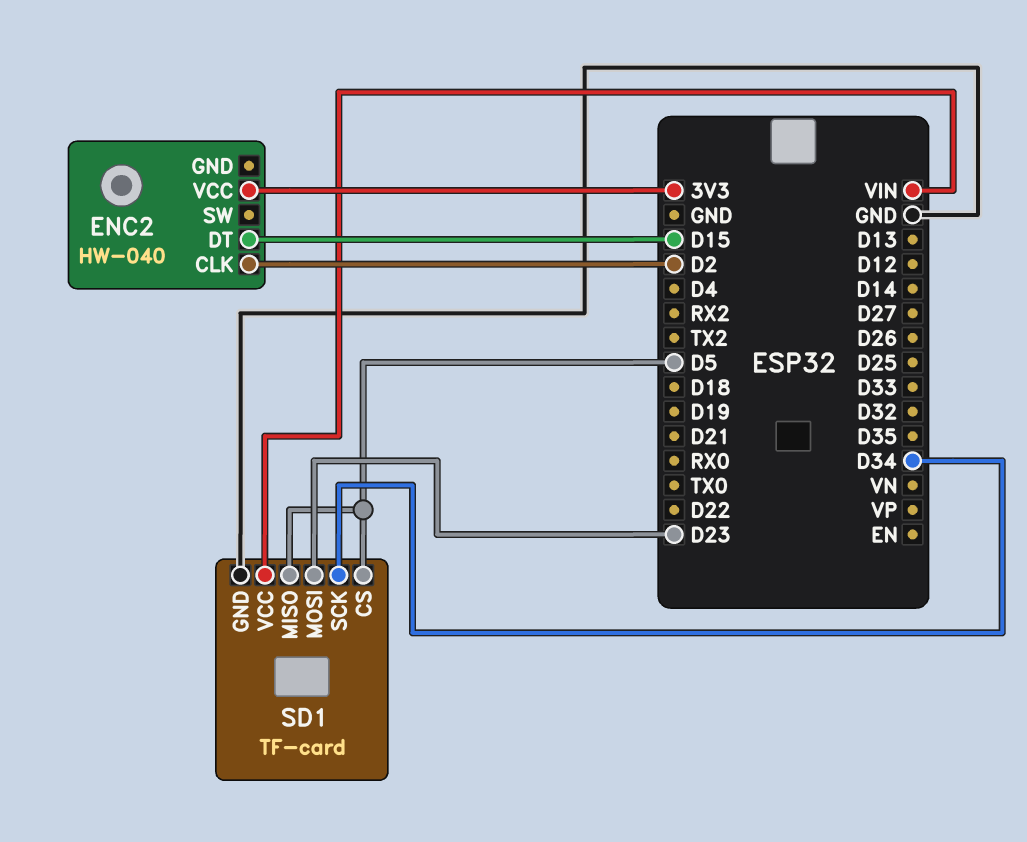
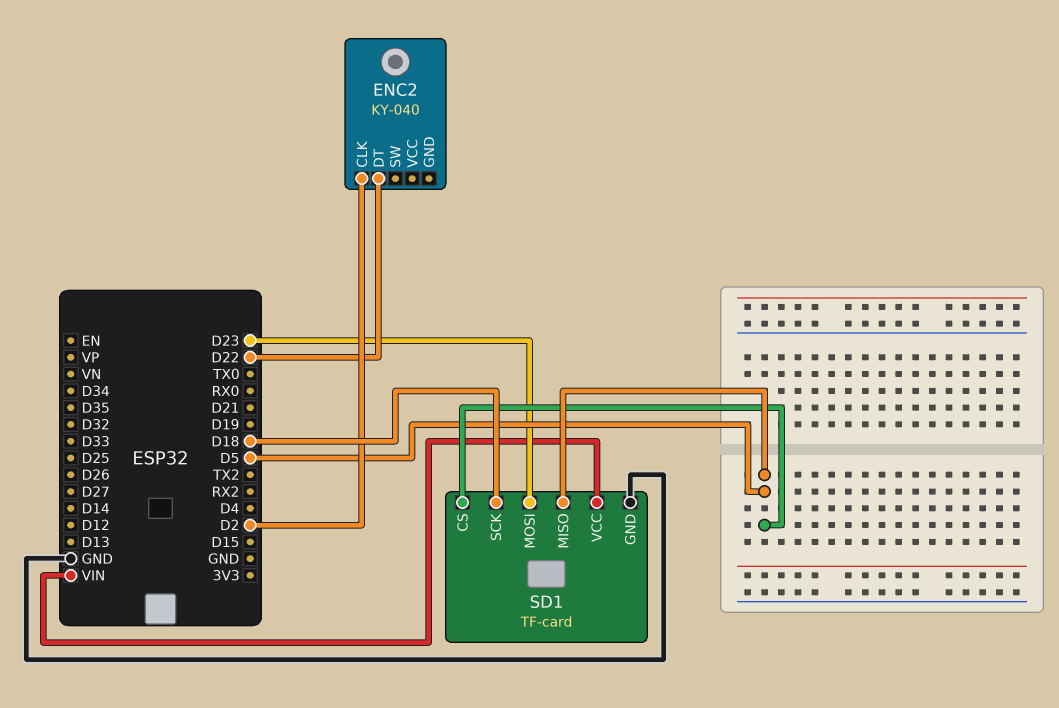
ENC2: HW-040 -> KY-040
ENC2 pin DT: D15 -> D22
ENC2 pin VCC: 3V3 -> none
SD1 pin SCK: D34 -> D18

